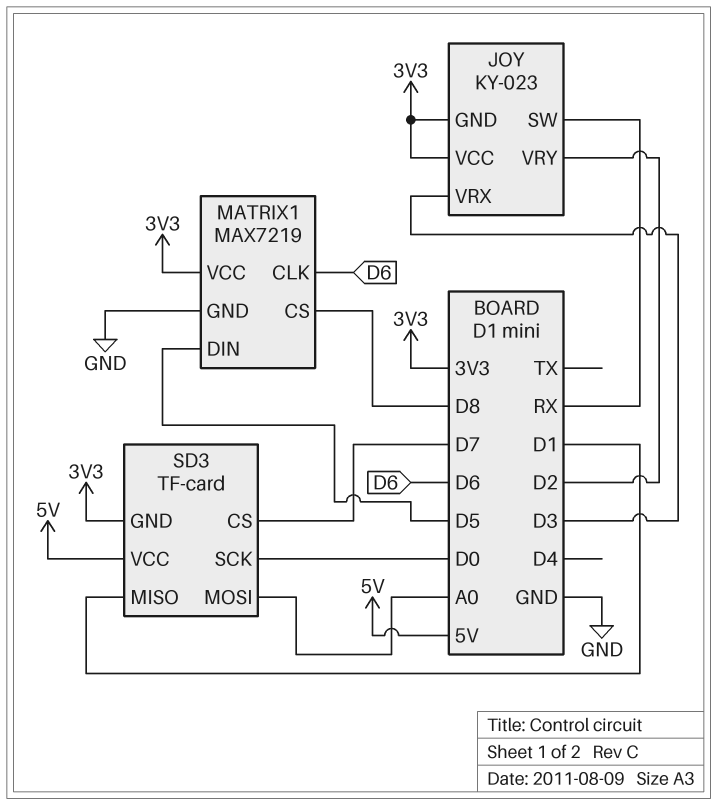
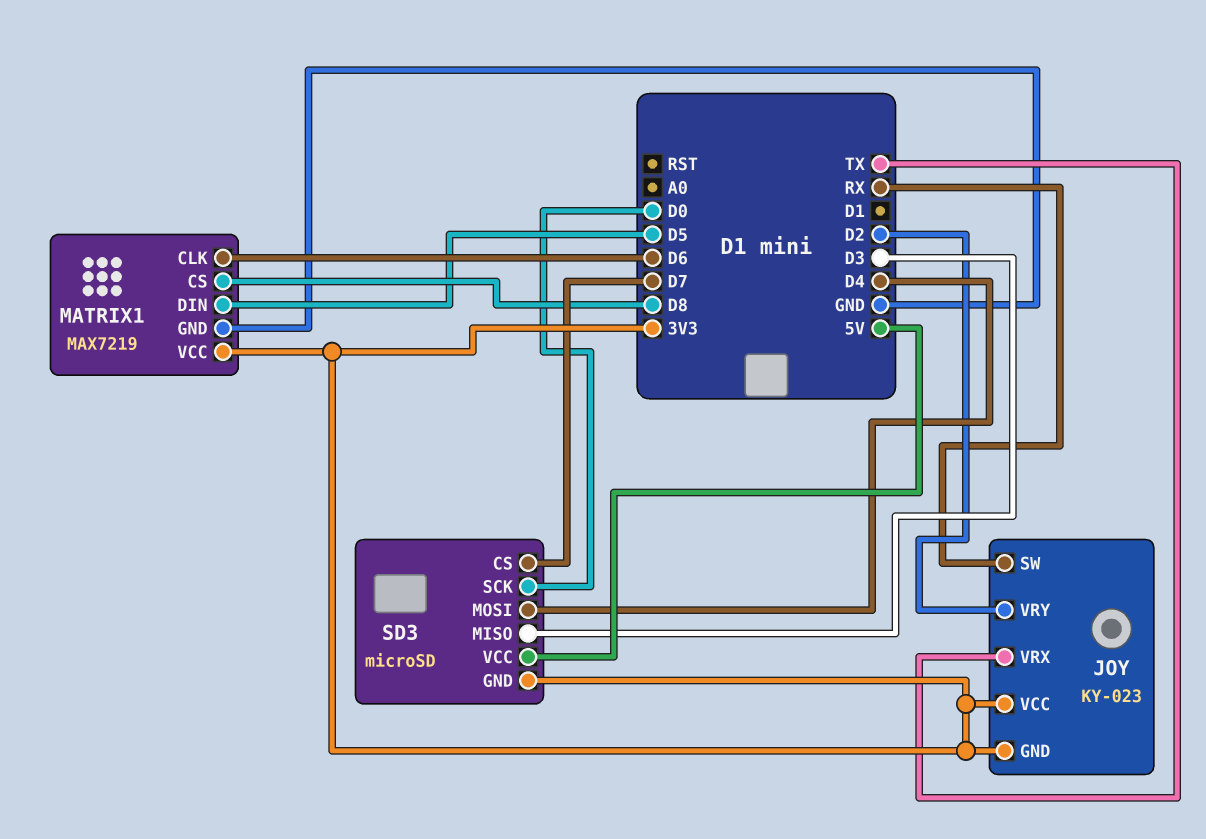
JOY pin VRX: D3 -> TX
SD3: TF-card -> microSD
SD3 pin MISO: D1 -> D3
SD3 pin MOSI: A0 -> D4

